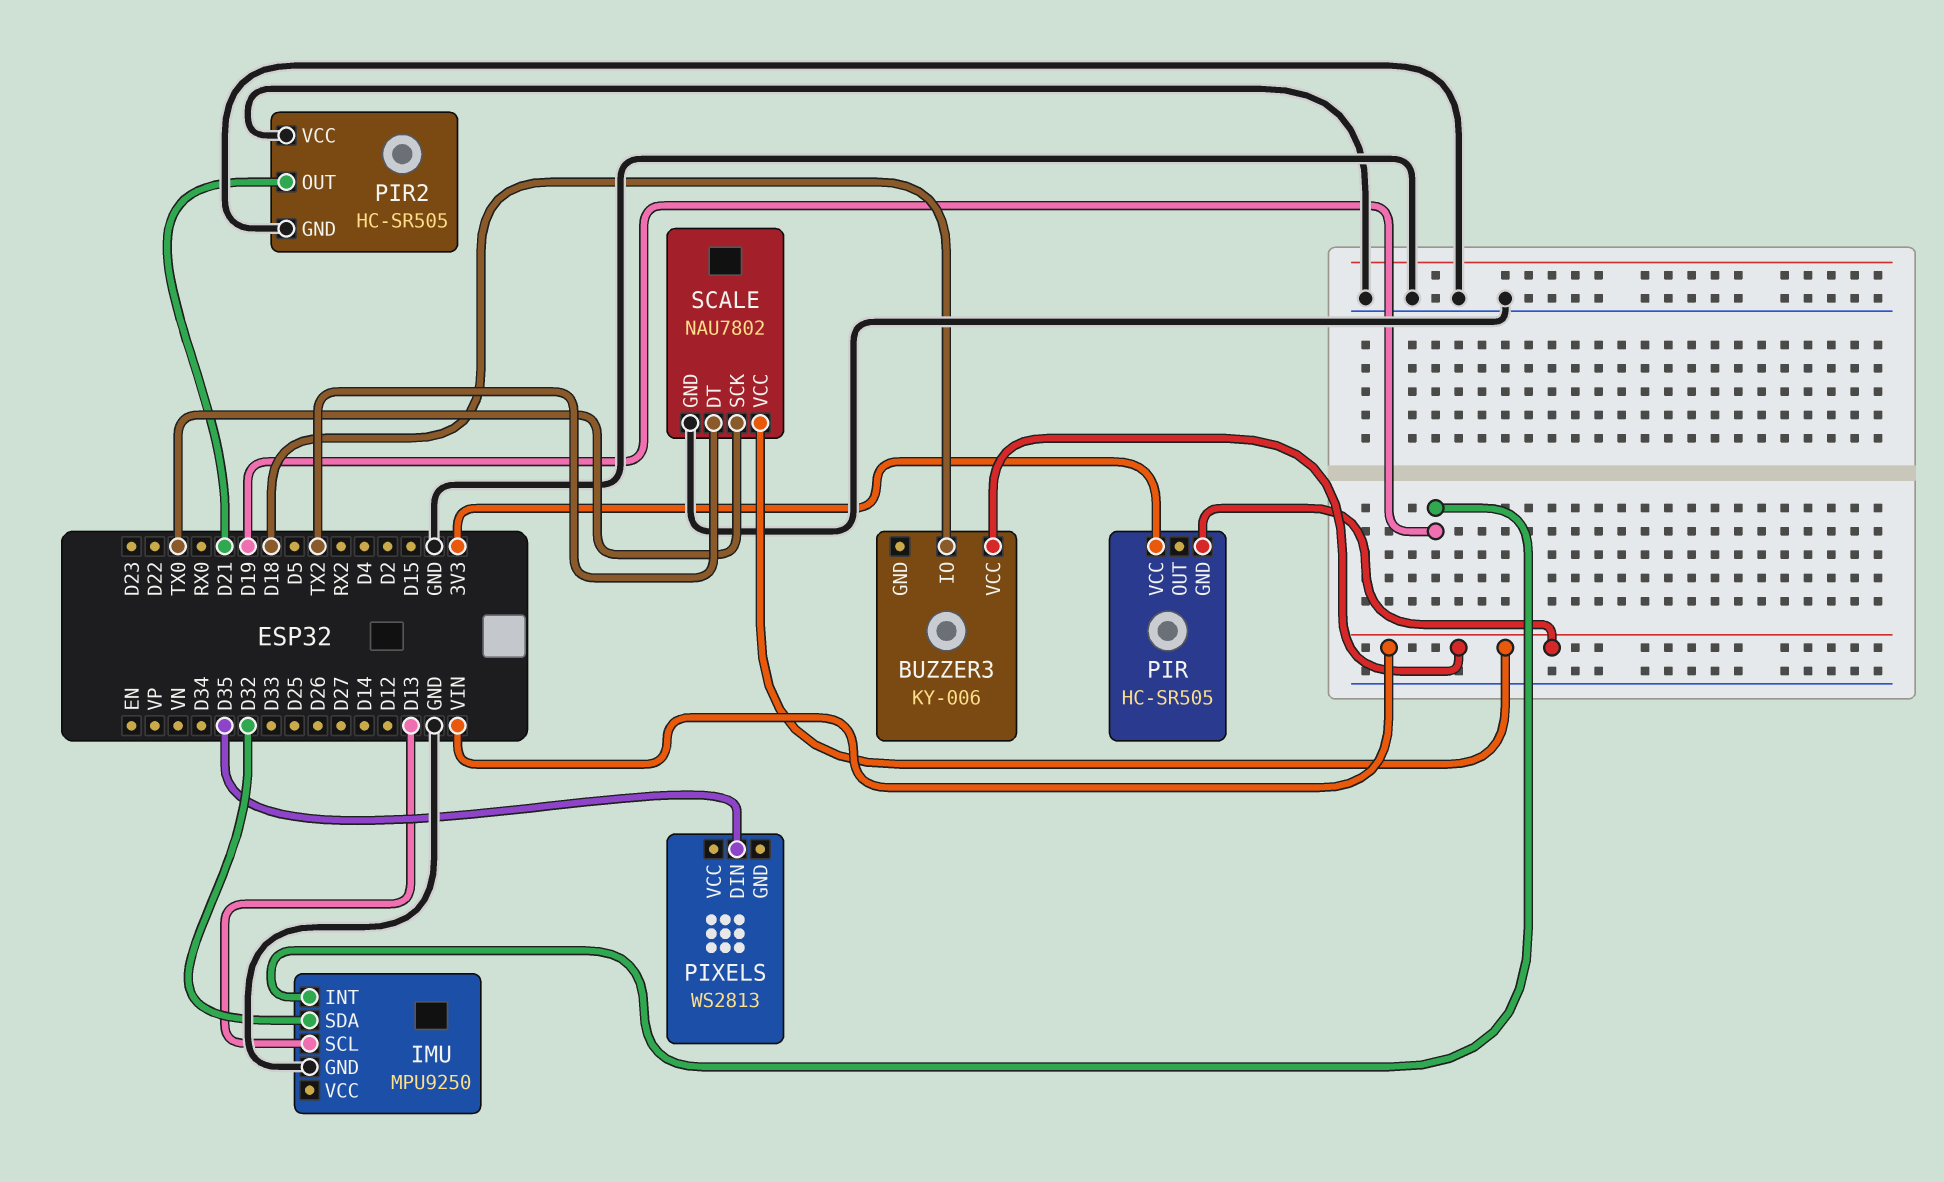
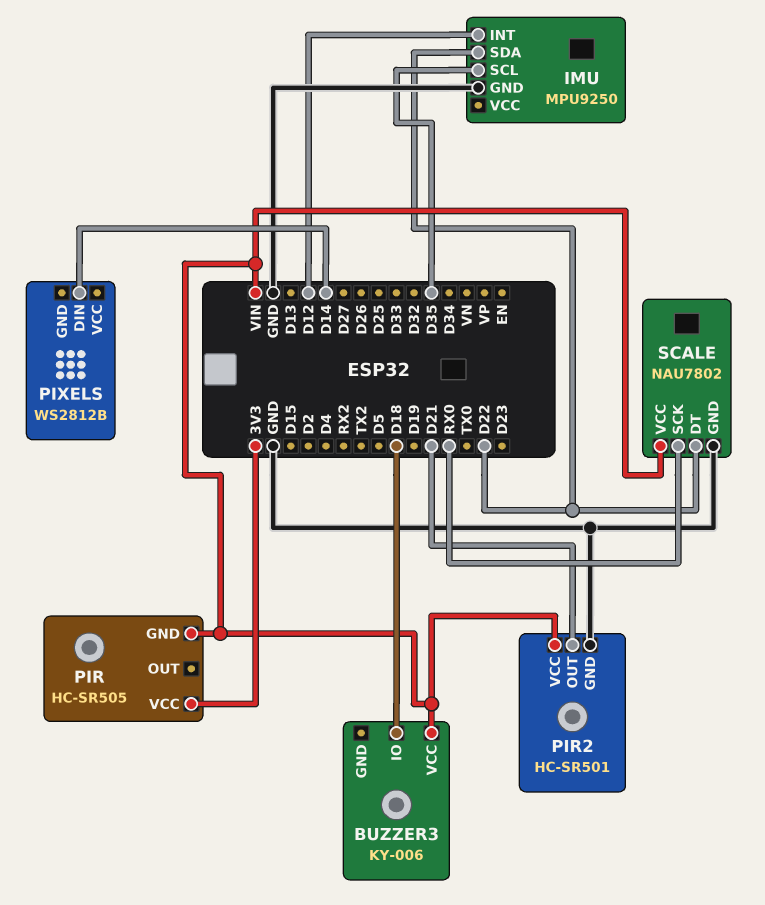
IMU pin INT: D19 -> D12
IMU pin SCL: D13 -> D35
IMU pin SDA: D32 -> D22
PIR2: HC-SR505 -> HC-SR501
PIR2 pin VCC: GND -> VIN
PIXELS: WS2813 -> WS2812B
PIXELS pin DIN: D35 -> D14
SCALE pin DT: TX2 -> D22
SCALE pin SCK: TX0 -> RX0

